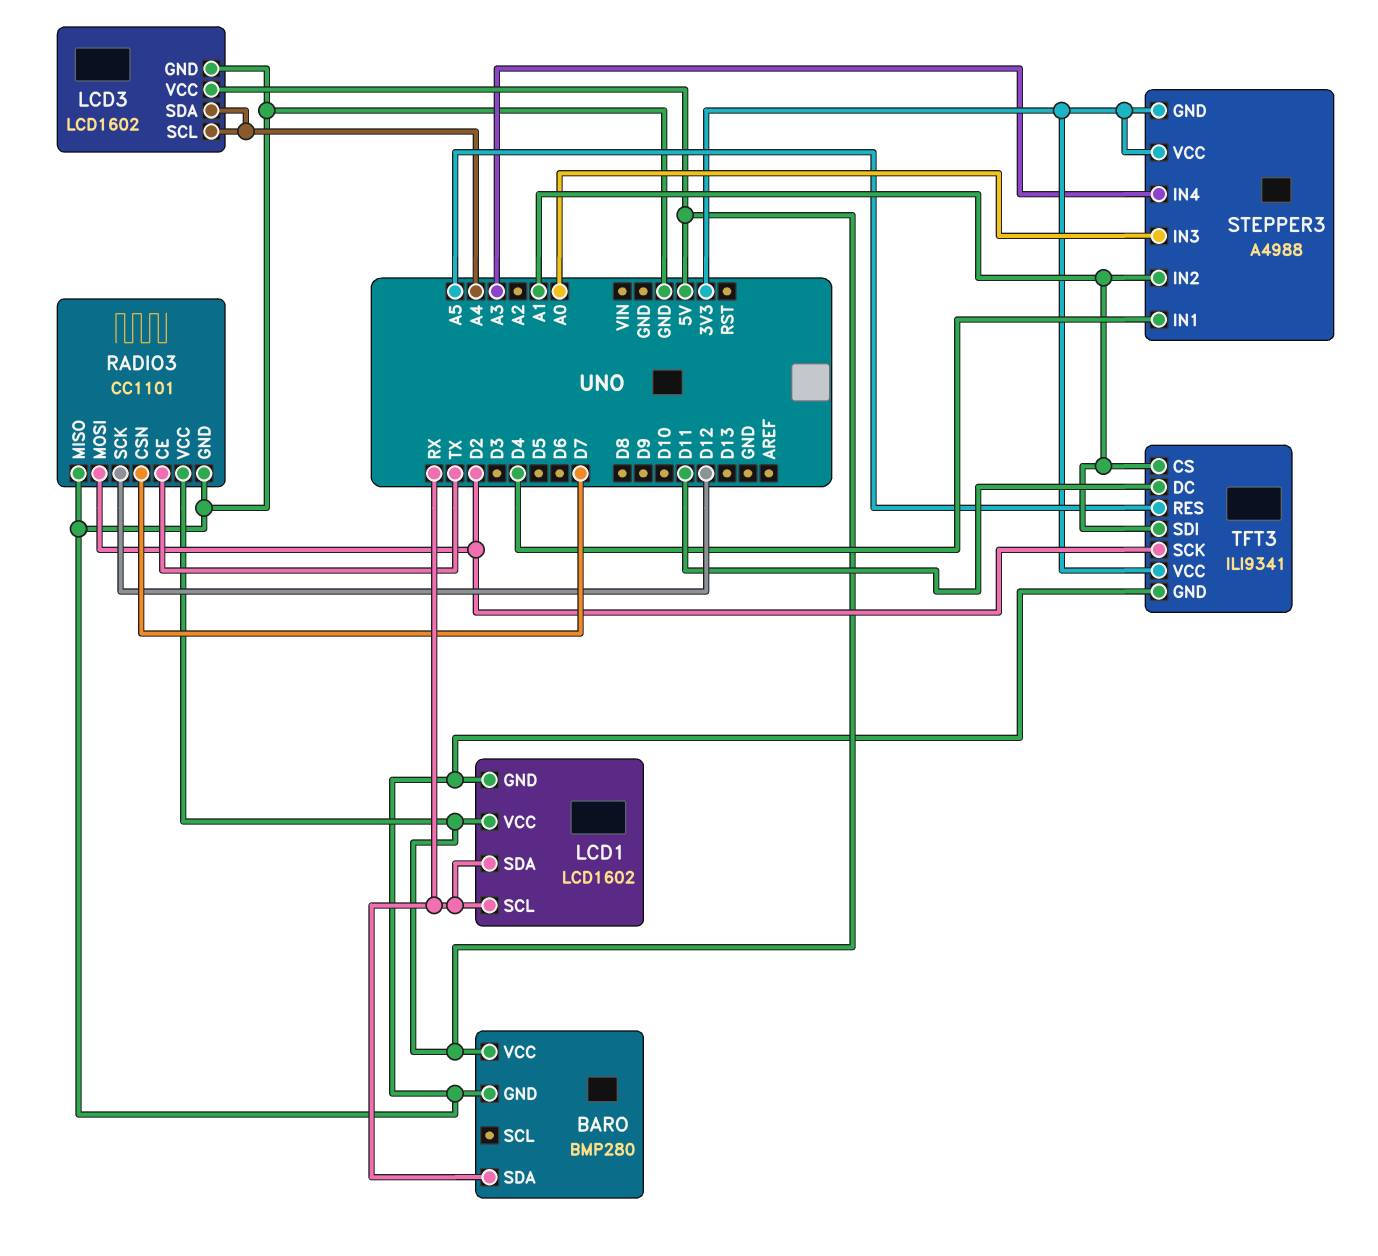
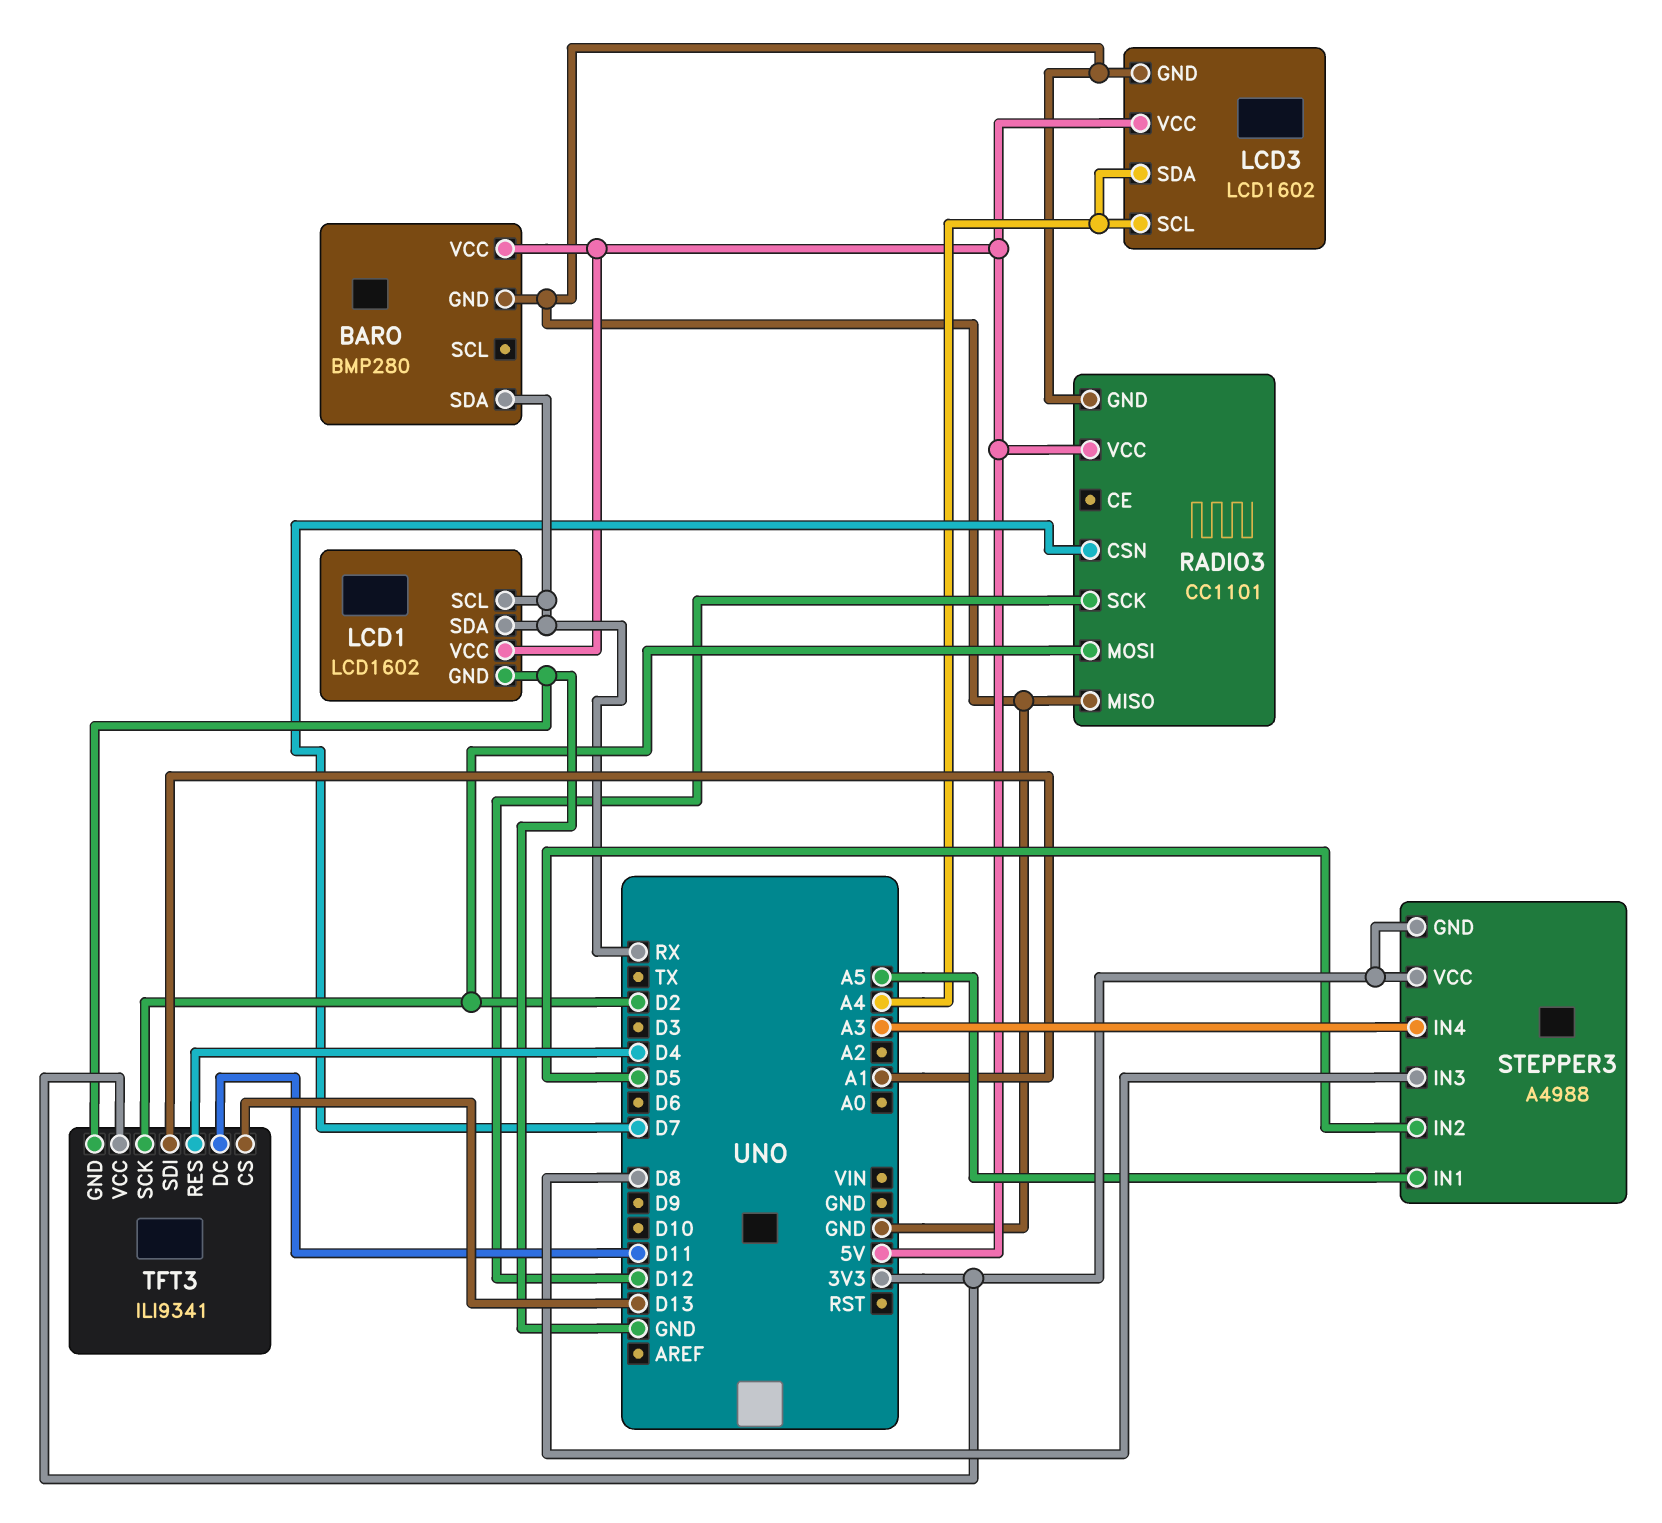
RADIO3 pin CE: TX -> none
STEPPER3 pin IN1: D4 -> A5
STEPPER3 pin IN2: A1 -> D5
STEPPER3 pin IN3: A0 -> D8
TFT3 pin CS: A1 -> D13
TFT3 pin RES: A5 -> D4

